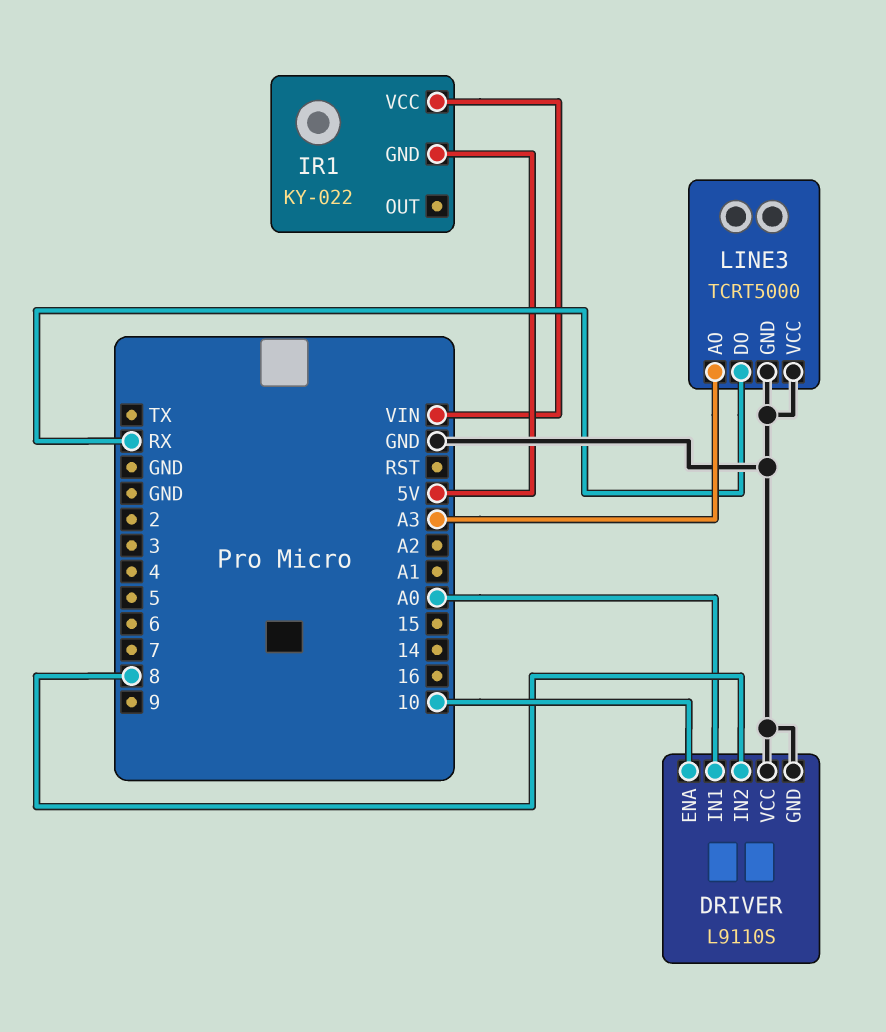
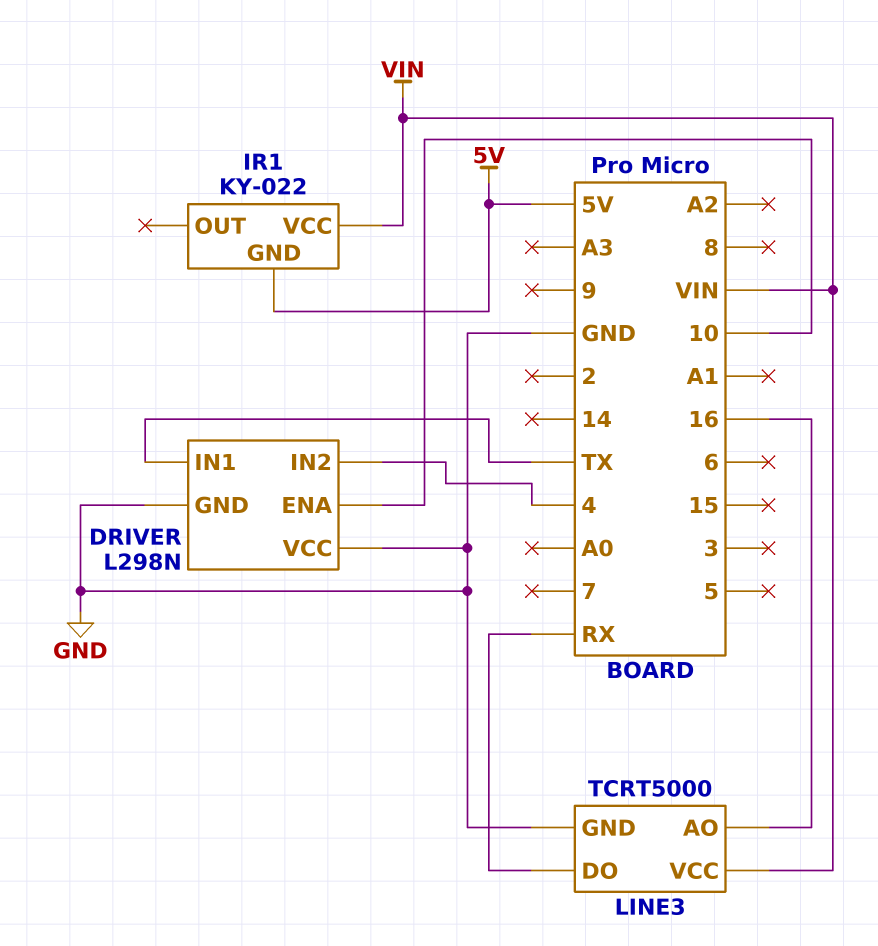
DRIVER: L9110S -> L298N
DRIVER pin IN1: A0 -> TX
DRIVER pin IN2: 8 -> 4
LINE3 pin AO: A3 -> 16
LINE3 pin VCC: GND -> VIN

